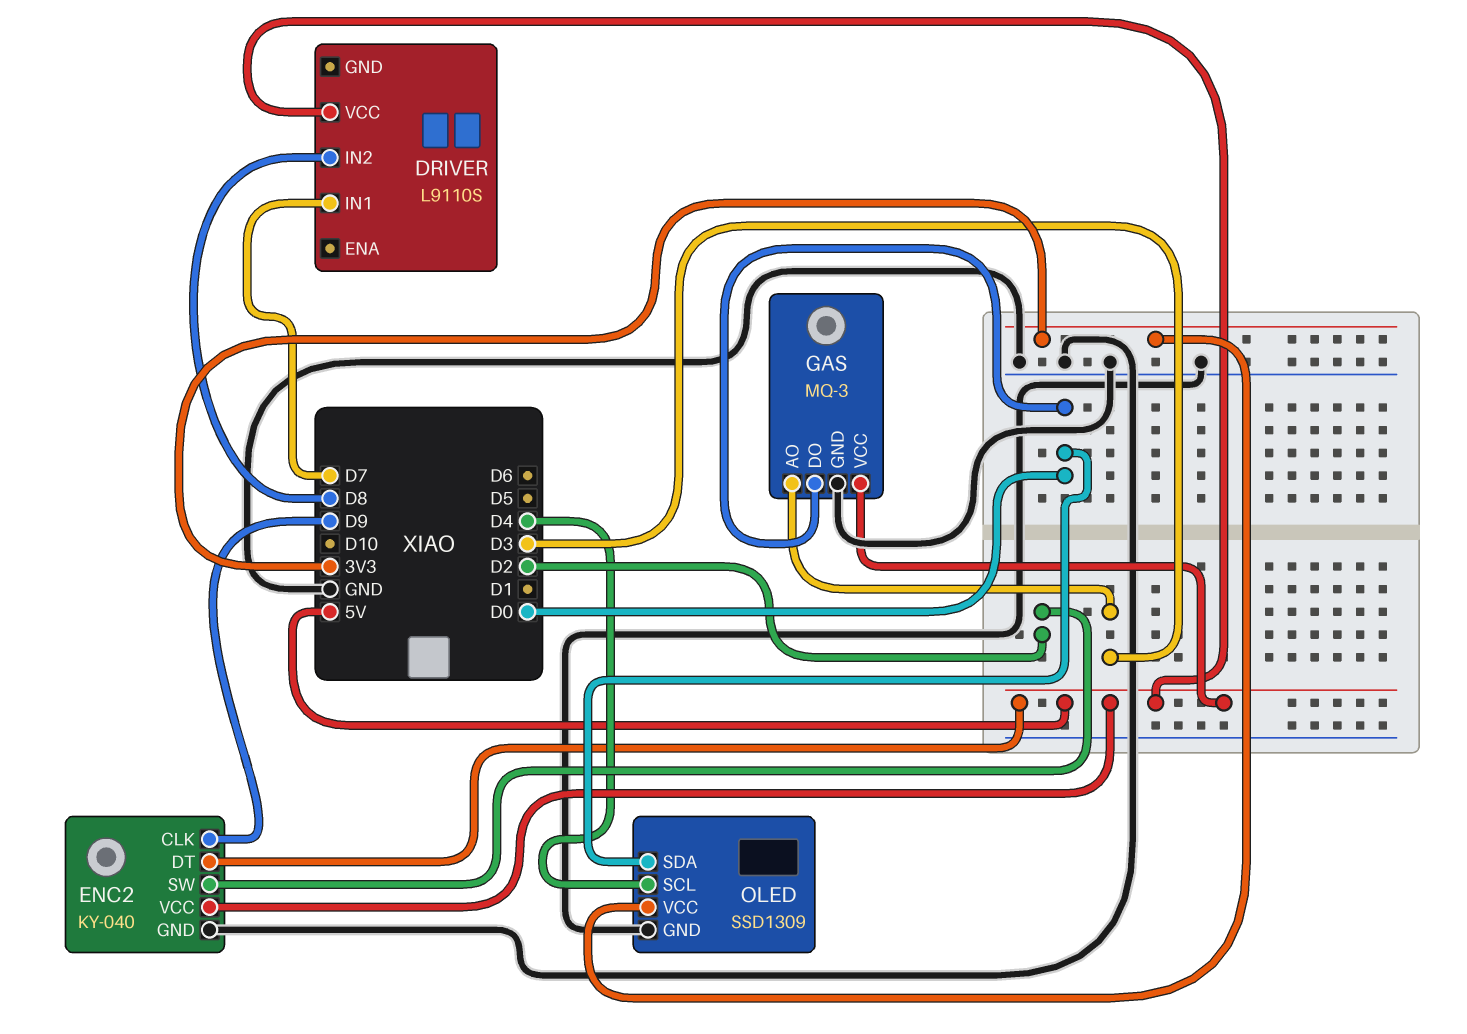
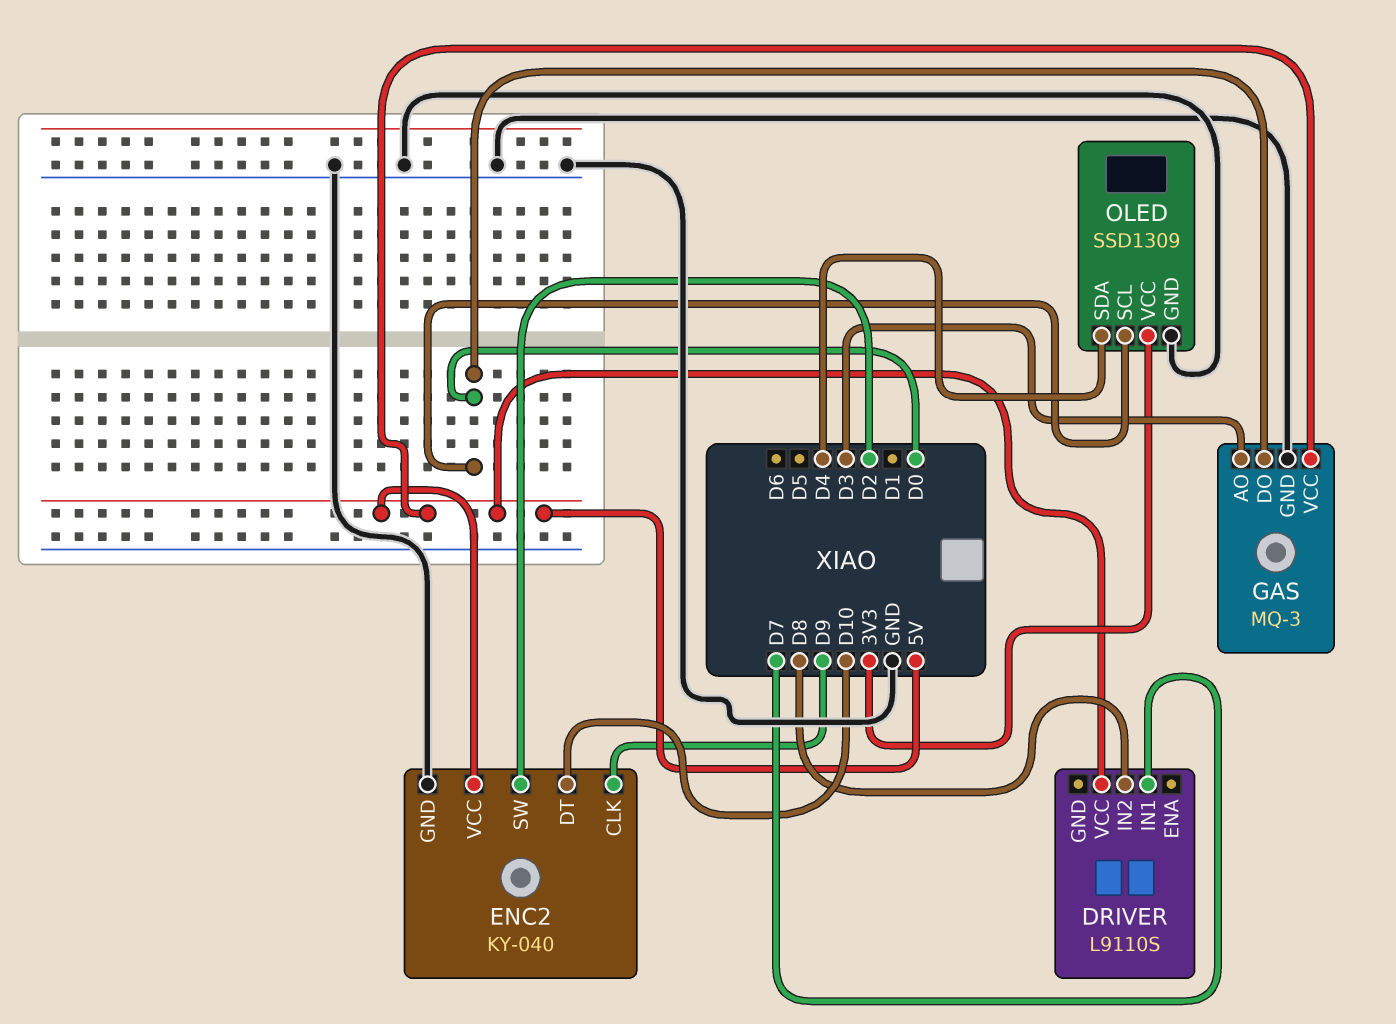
ENC2 pin DT: 5V -> D10
OLED pin SCL: D4 -> D0
OLED pin SDA: D0 -> D4

